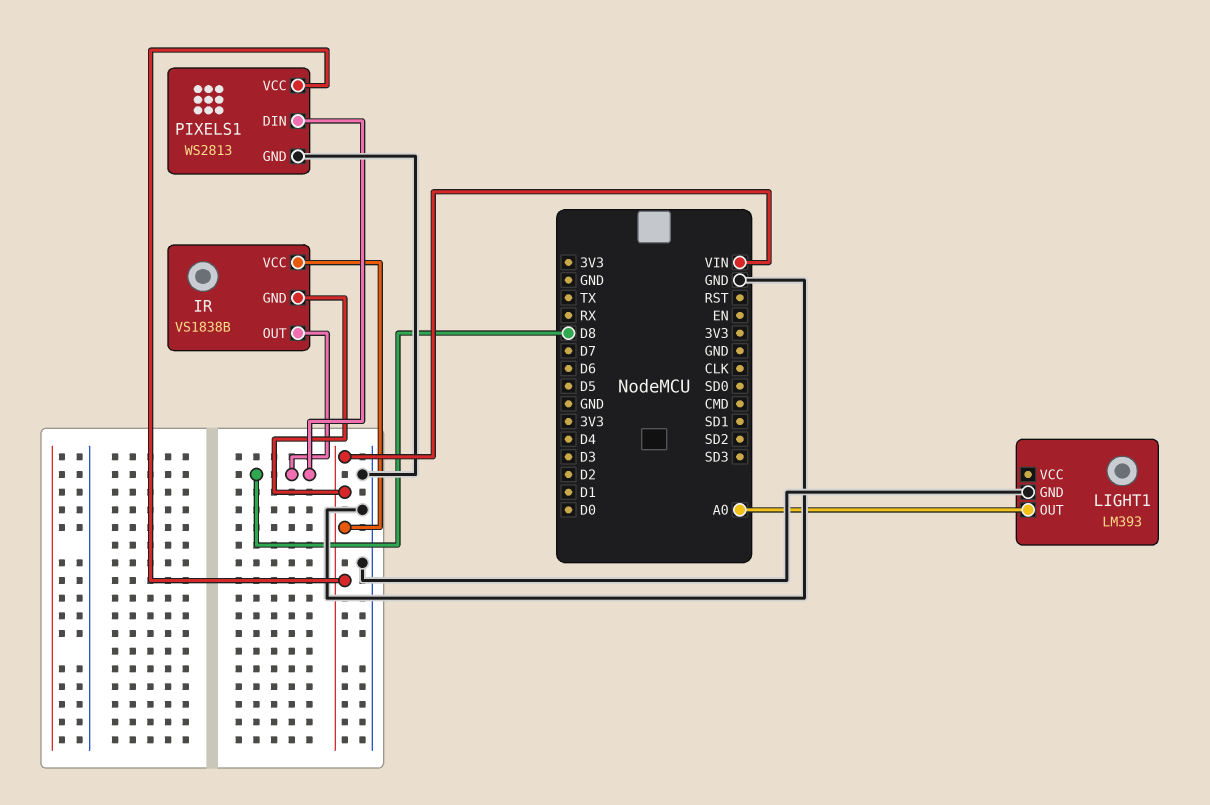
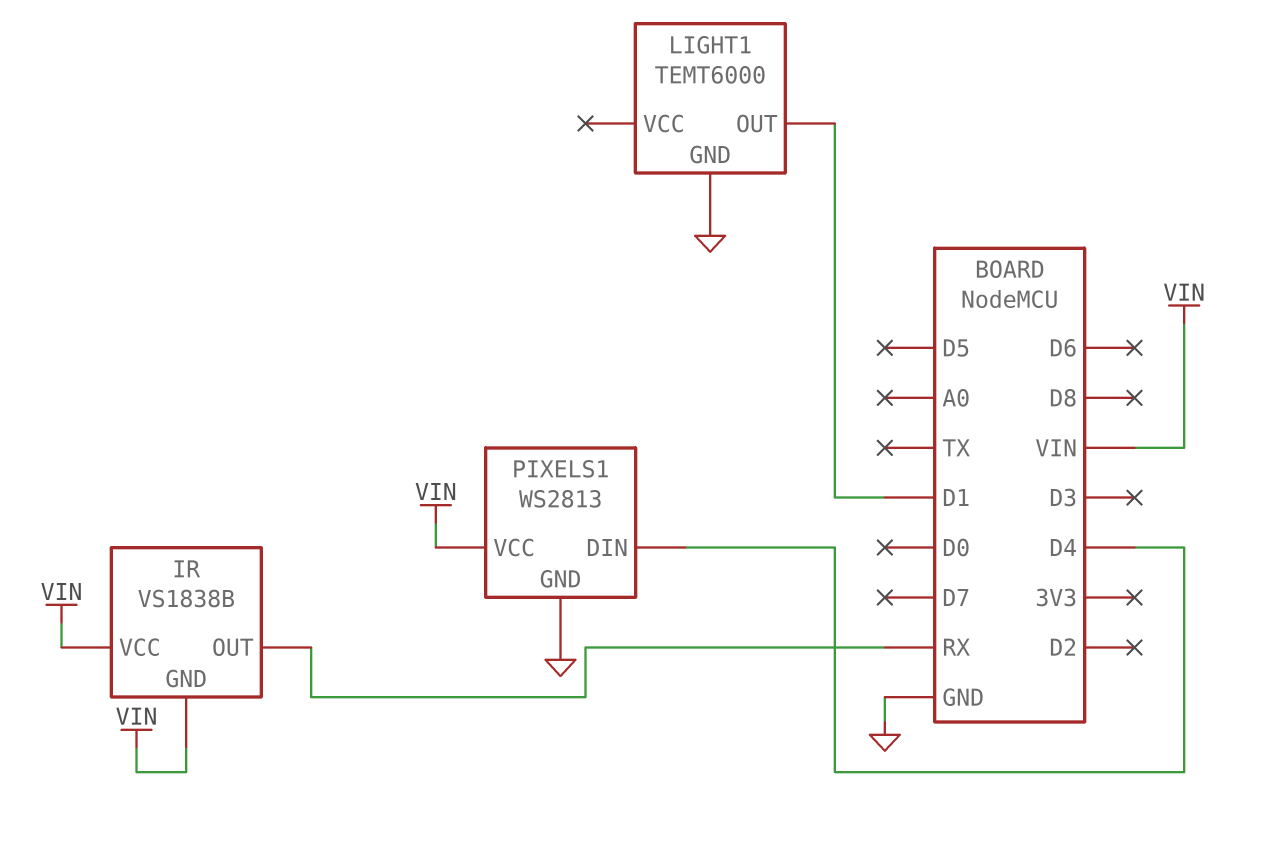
IR pin OUT: D8 -> RX
LIGHT1: LM393 -> TEMT6000
LIGHT1 pin OUT: A0 -> D1
PIXELS1 pin DIN: D8 -> D4

